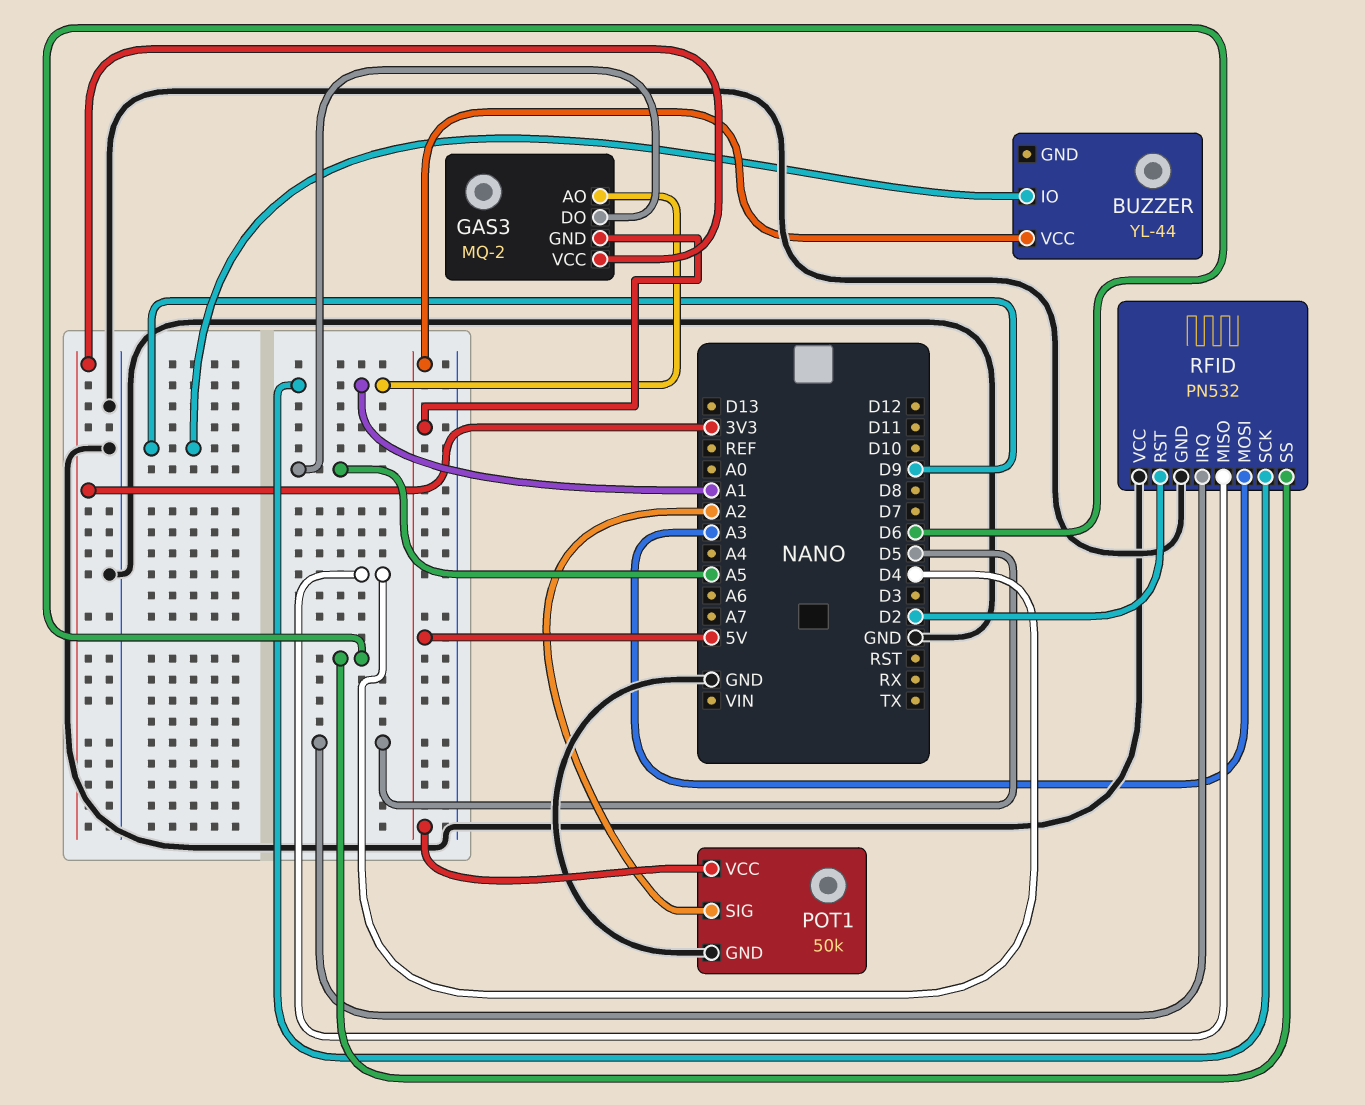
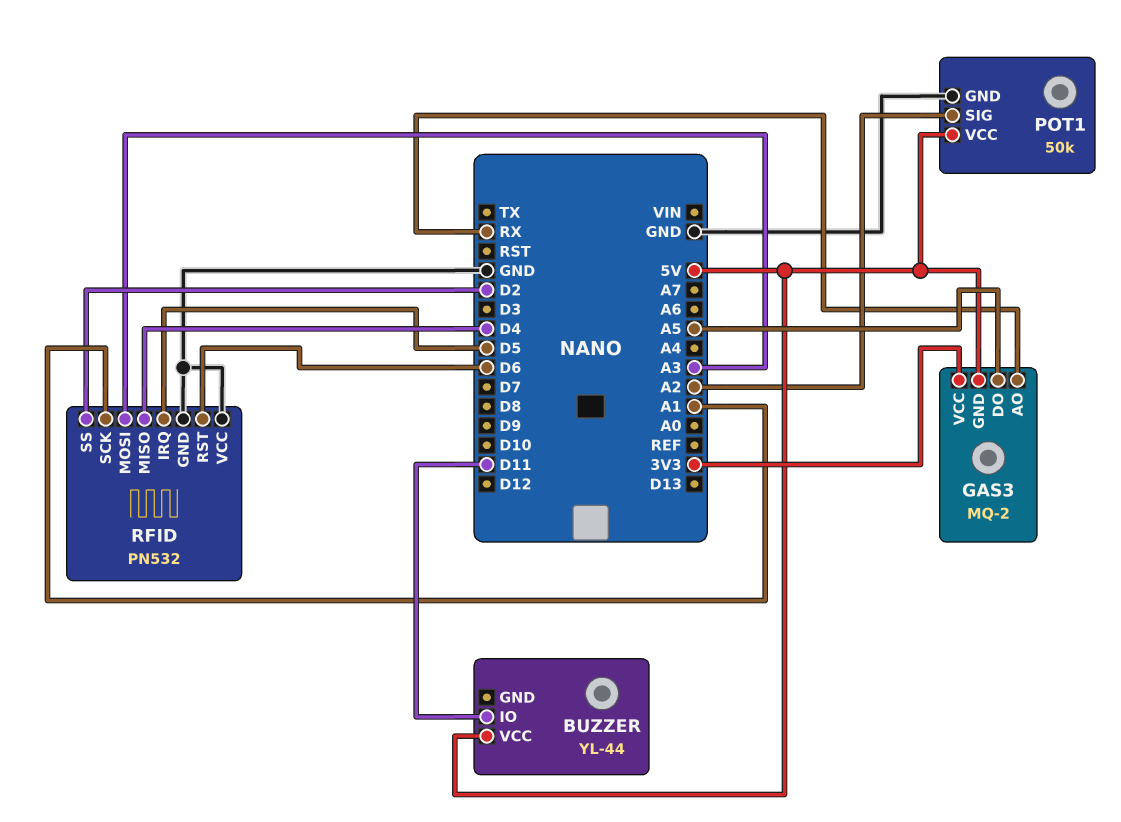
BUZZER pin IO: D9 -> D11
GAS3 pin AO: A1 -> RX
RFID pin RST: D2 -> D6
RFID pin SS: D6 -> D2

